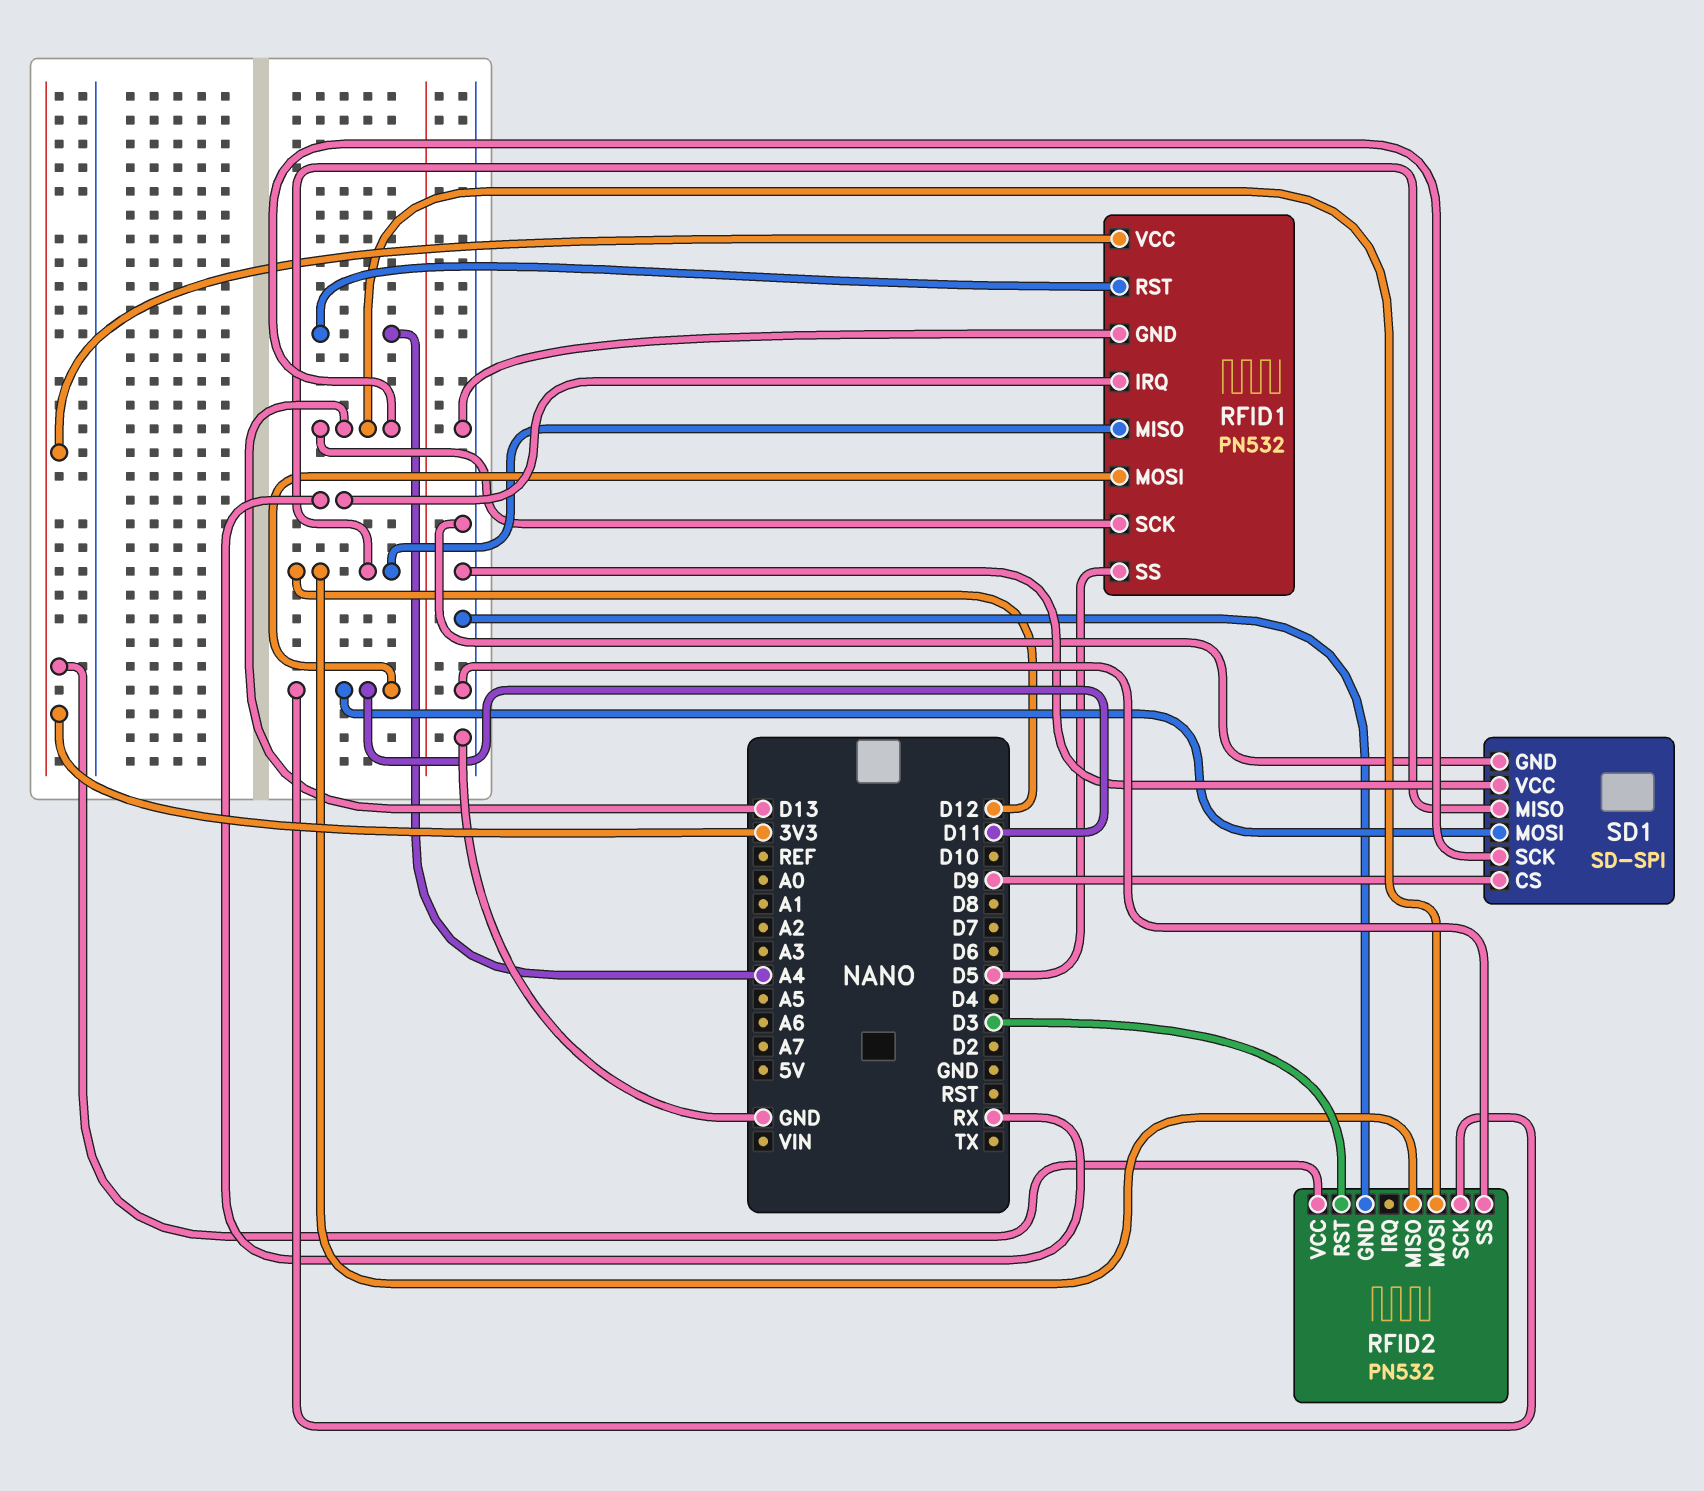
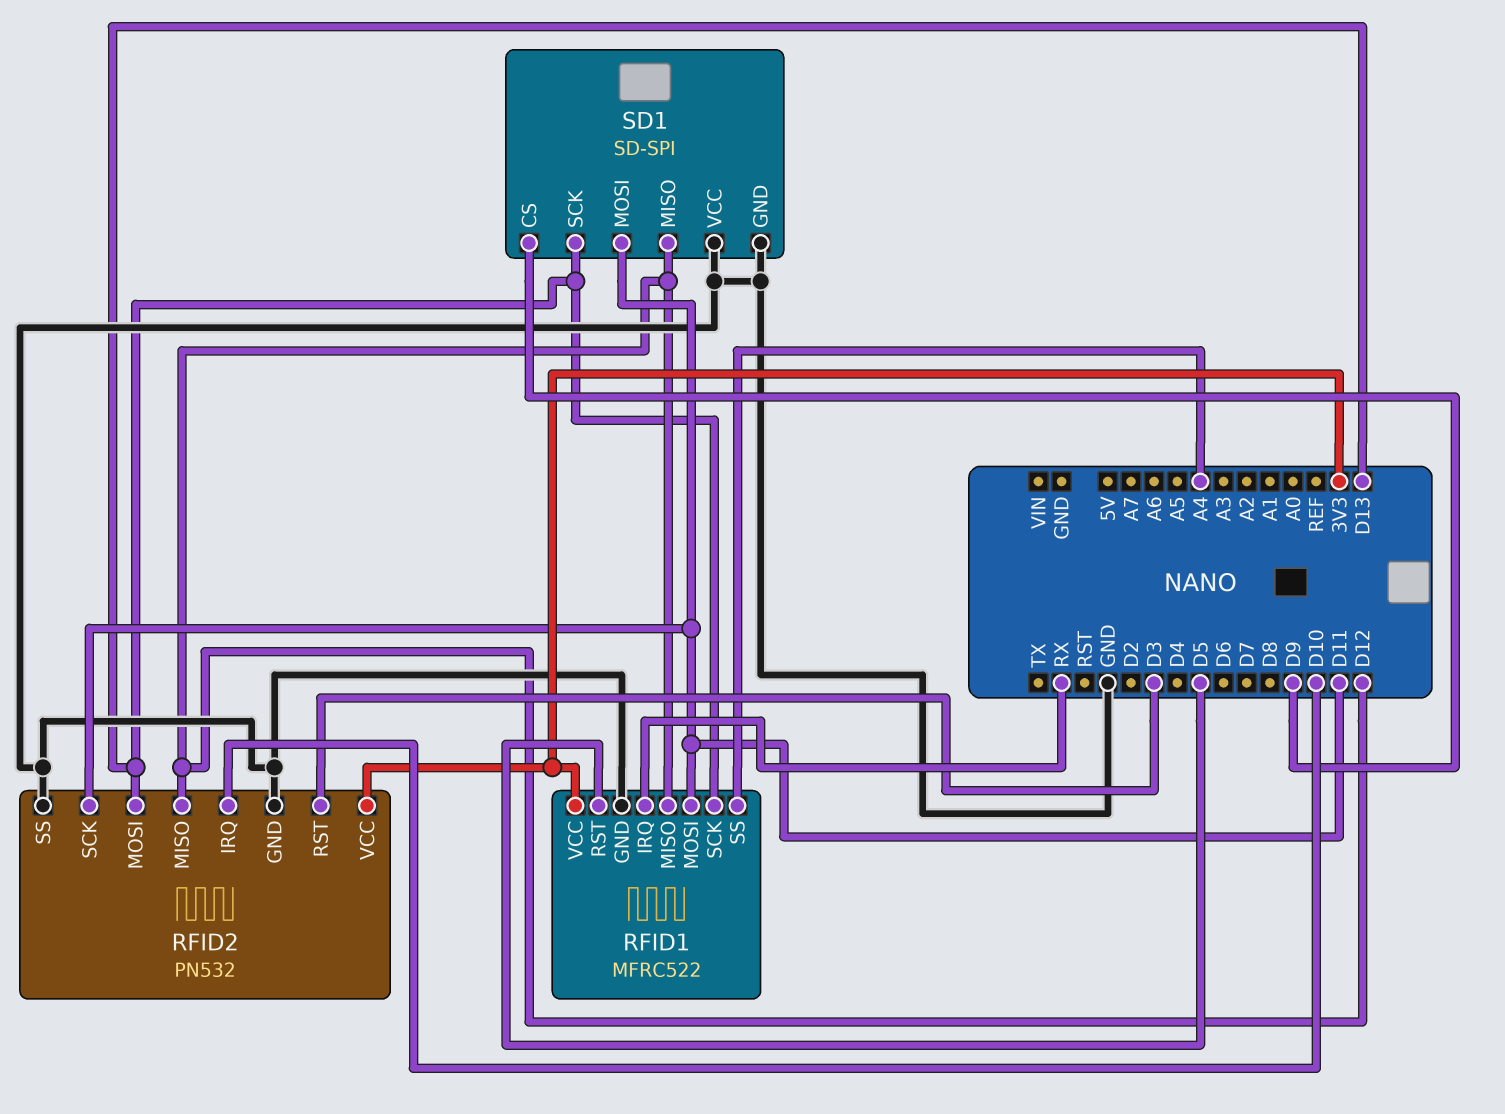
RFID1: PN532 -> MFRC522
RFID1 pin RST: A4 -> D5
RFID1 pin SS: D5 -> A4
RFID2 pin IRQ: none -> D10

